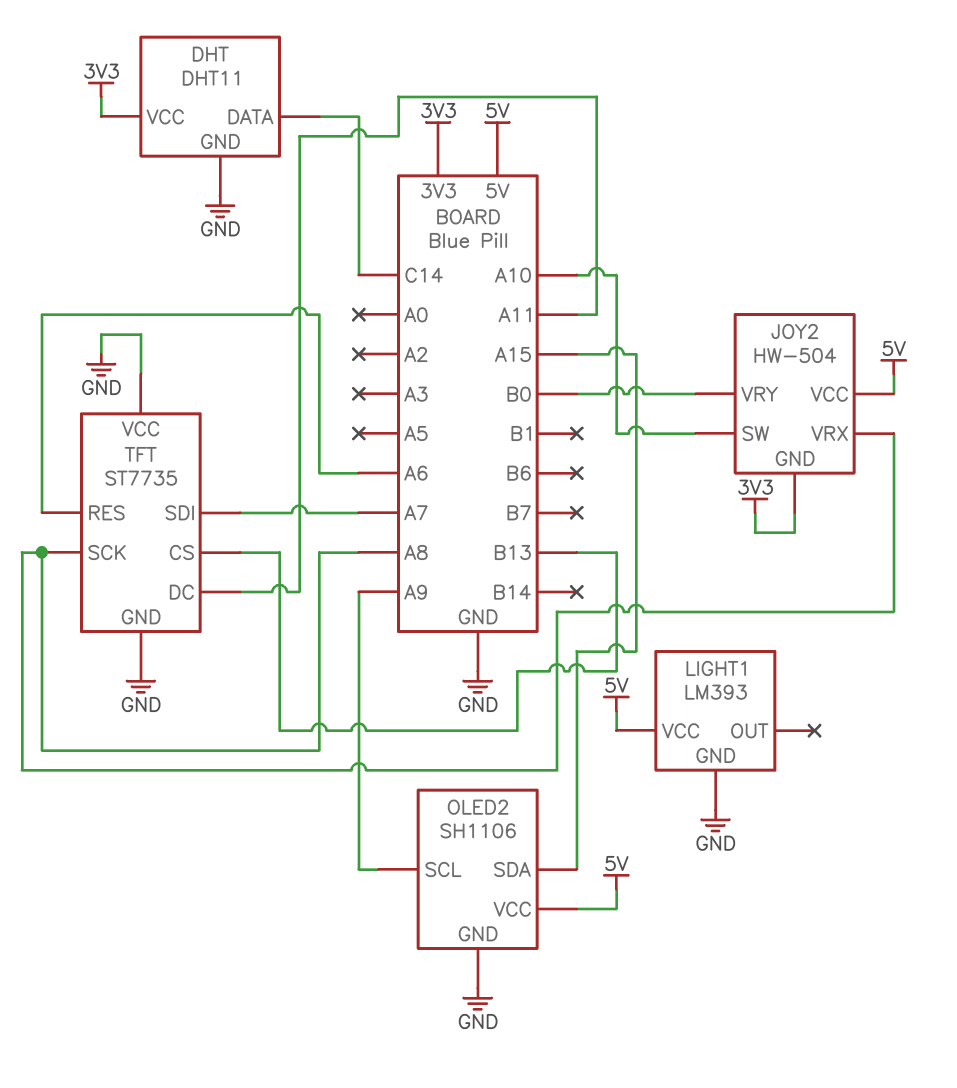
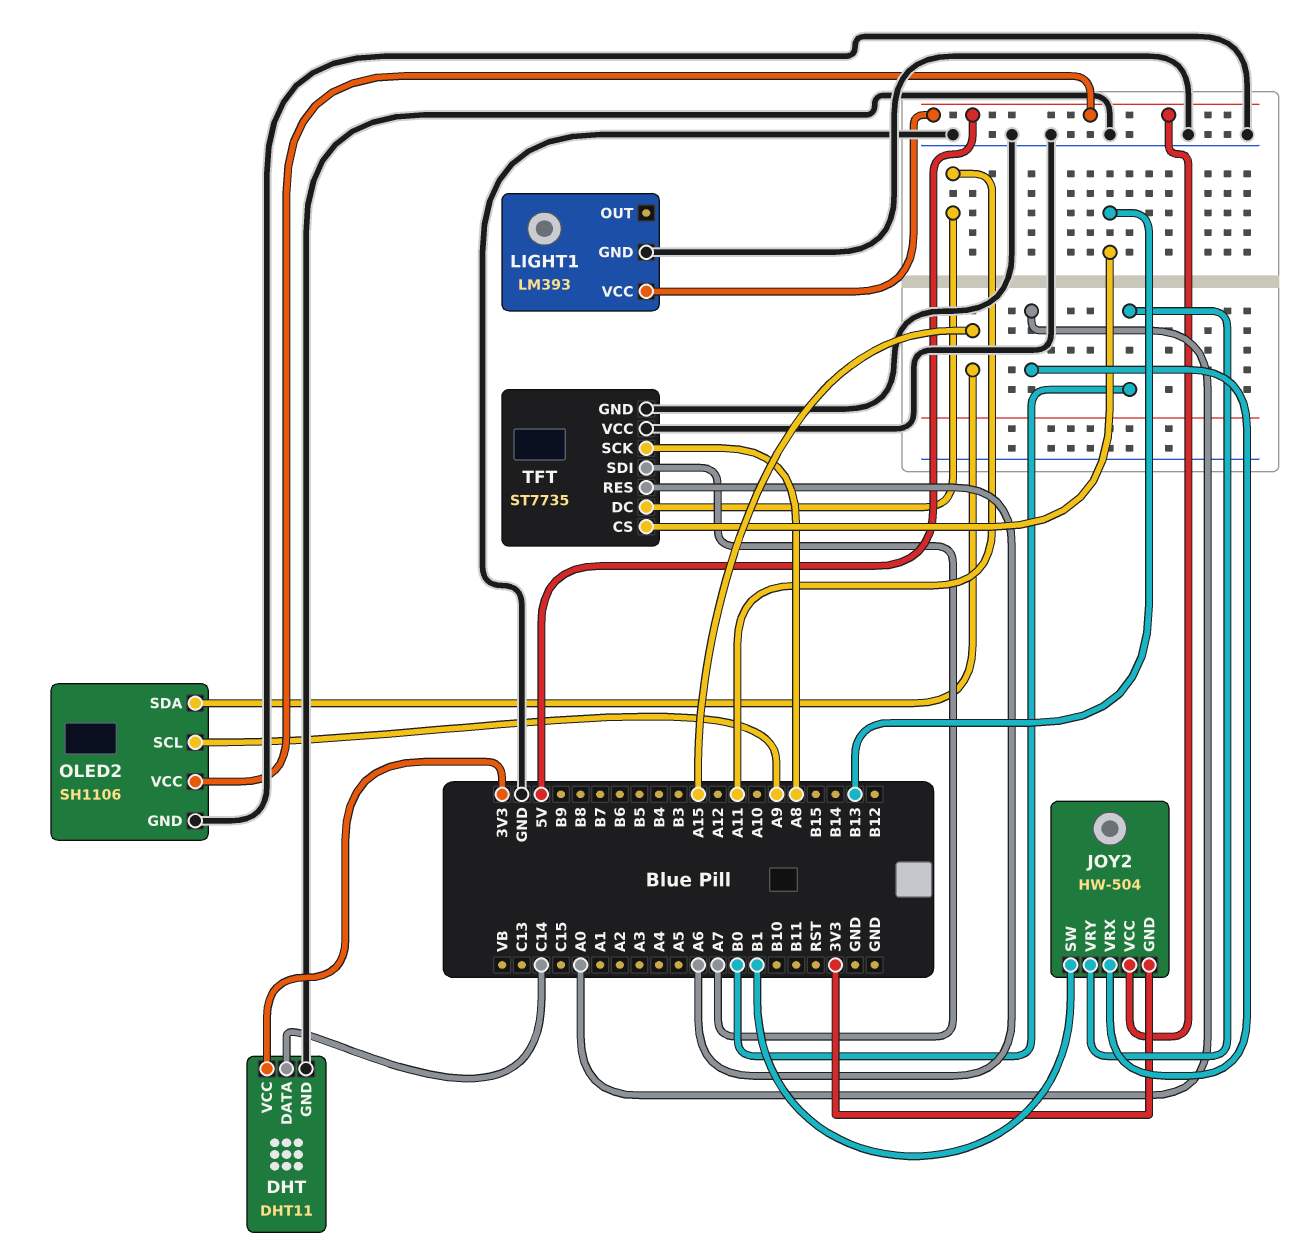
JOY2 pin SW: A10 -> B1
JOY2 pin VRX: A8 -> A0

